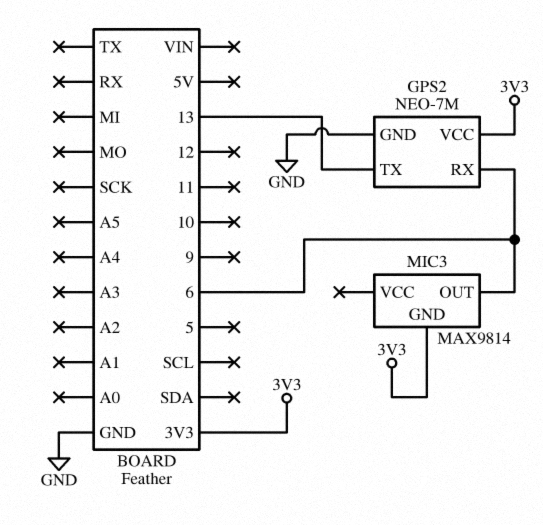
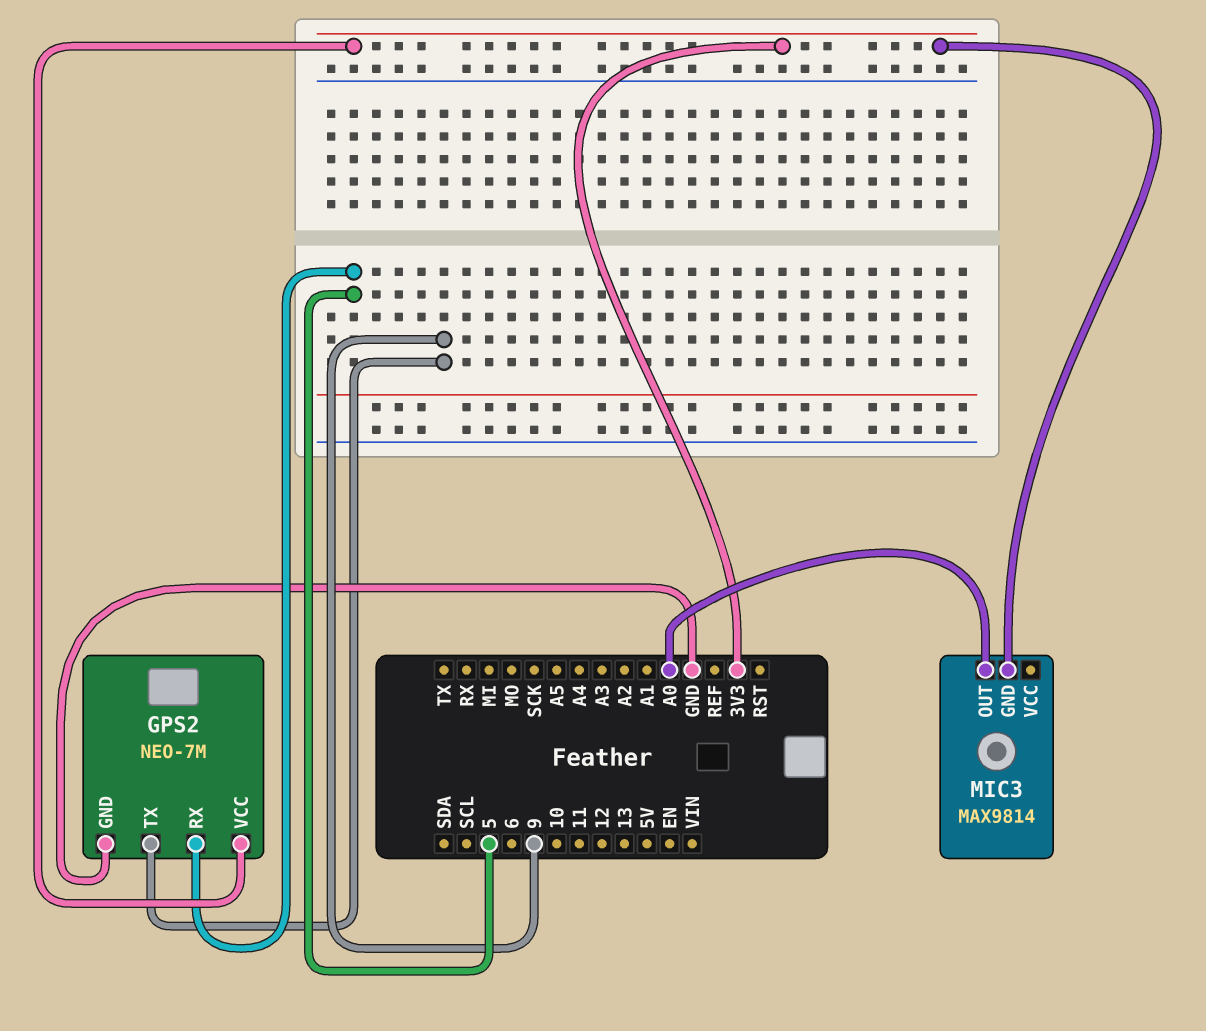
GPS2 pin RX: 6 -> 5
GPS2 pin TX: 13 -> 9
MIC3 pin OUT: 6 -> A0

